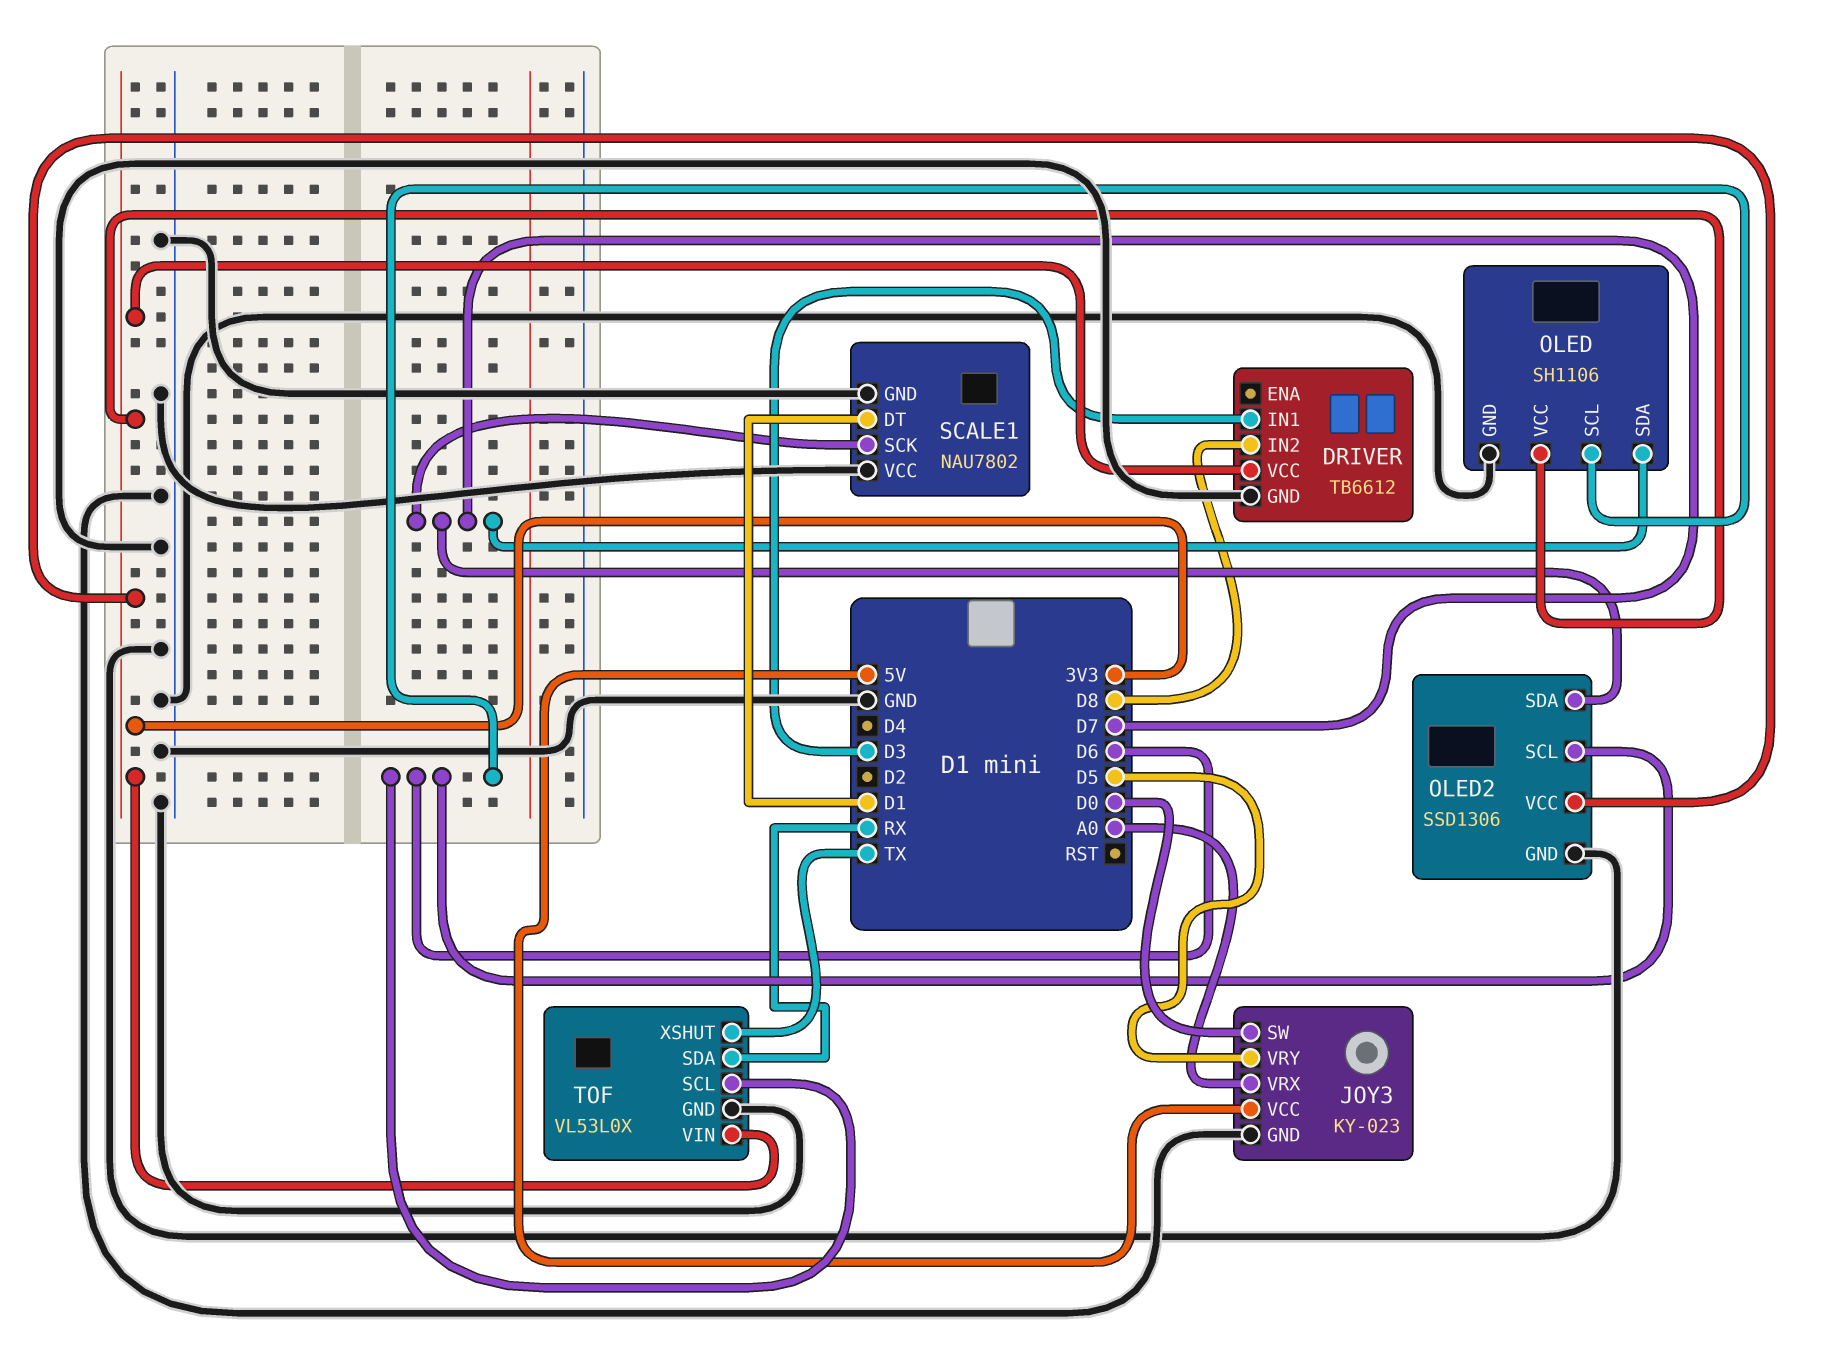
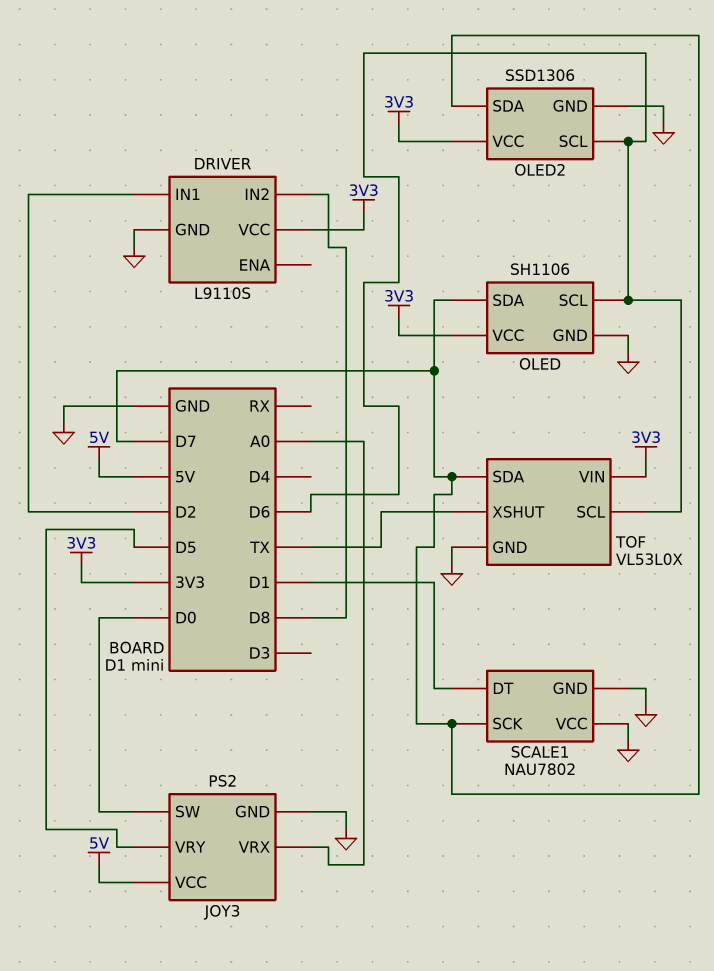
DRIVER: TB6612 -> L9110S
DRIVER pin IN1: D3 -> D2
JOY3: KY-023 -> PS2
TOF pin SDA: RX -> D7

